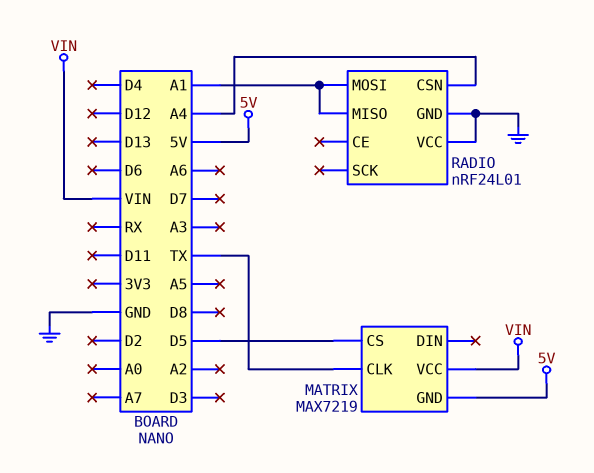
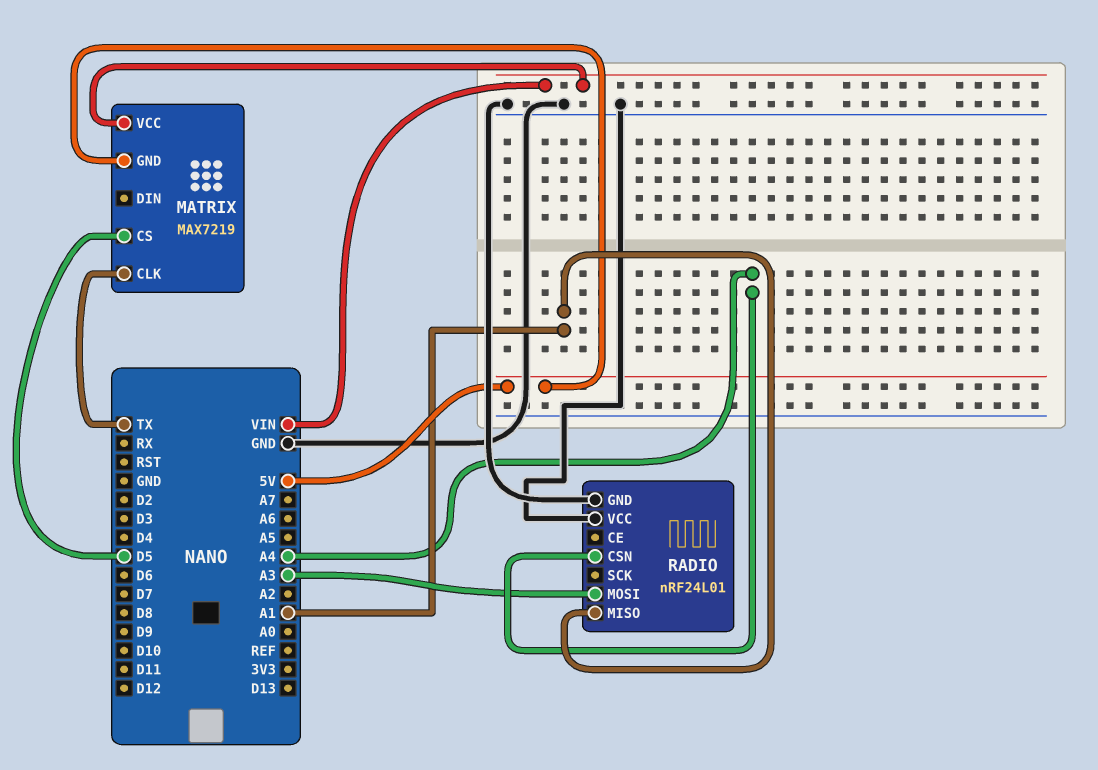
RADIO pin MOSI: A1 -> A3

